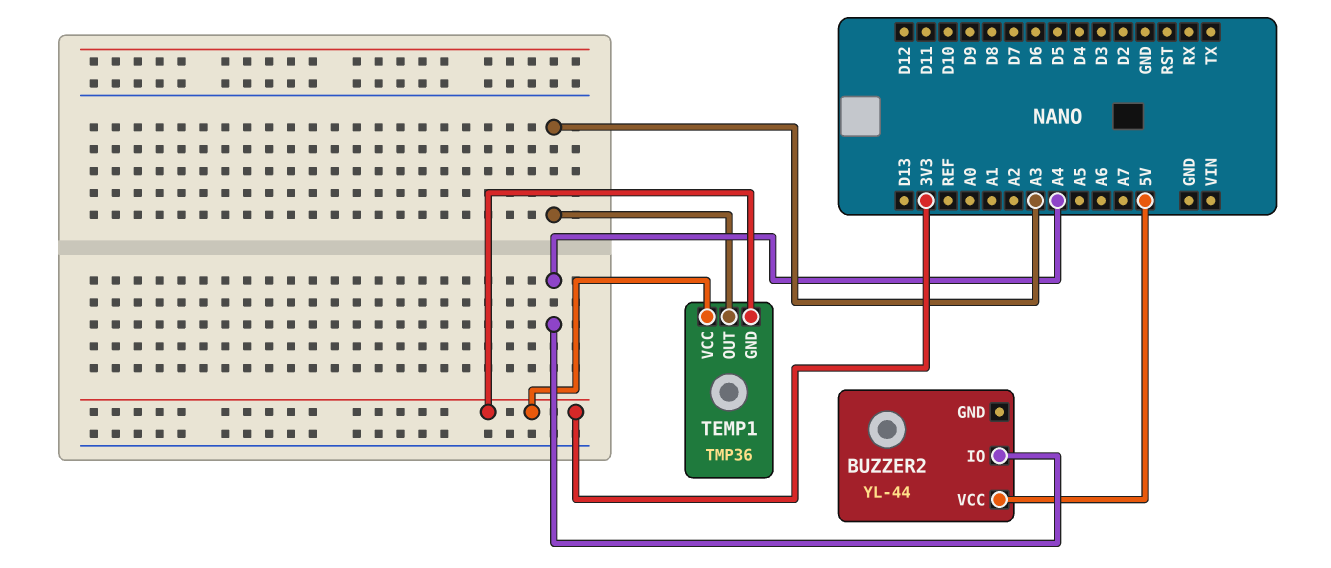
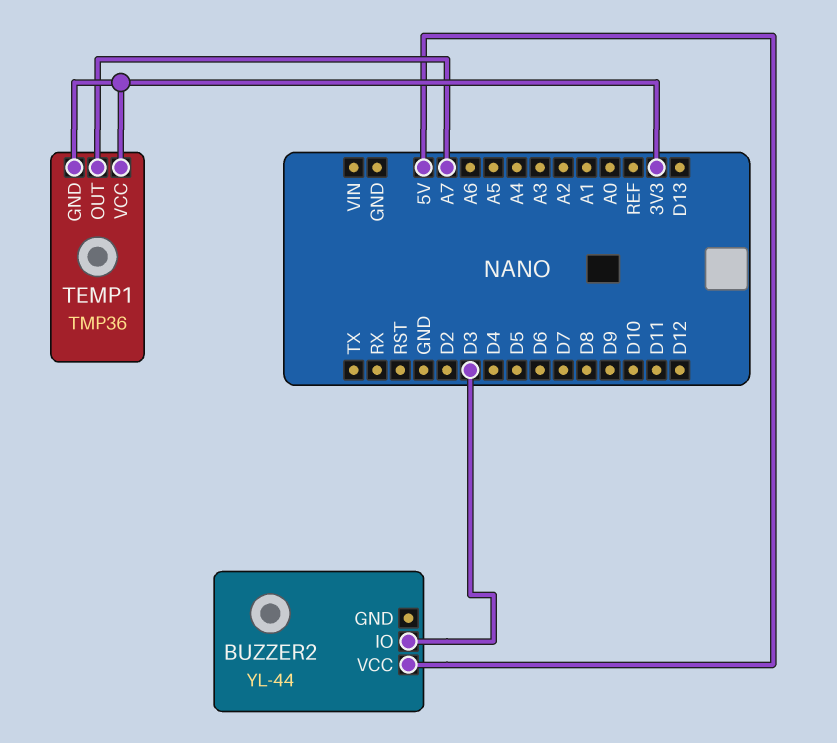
BUZZER2 pin IO: A4 -> D3
TEMP1 pin OUT: A3 -> A7

